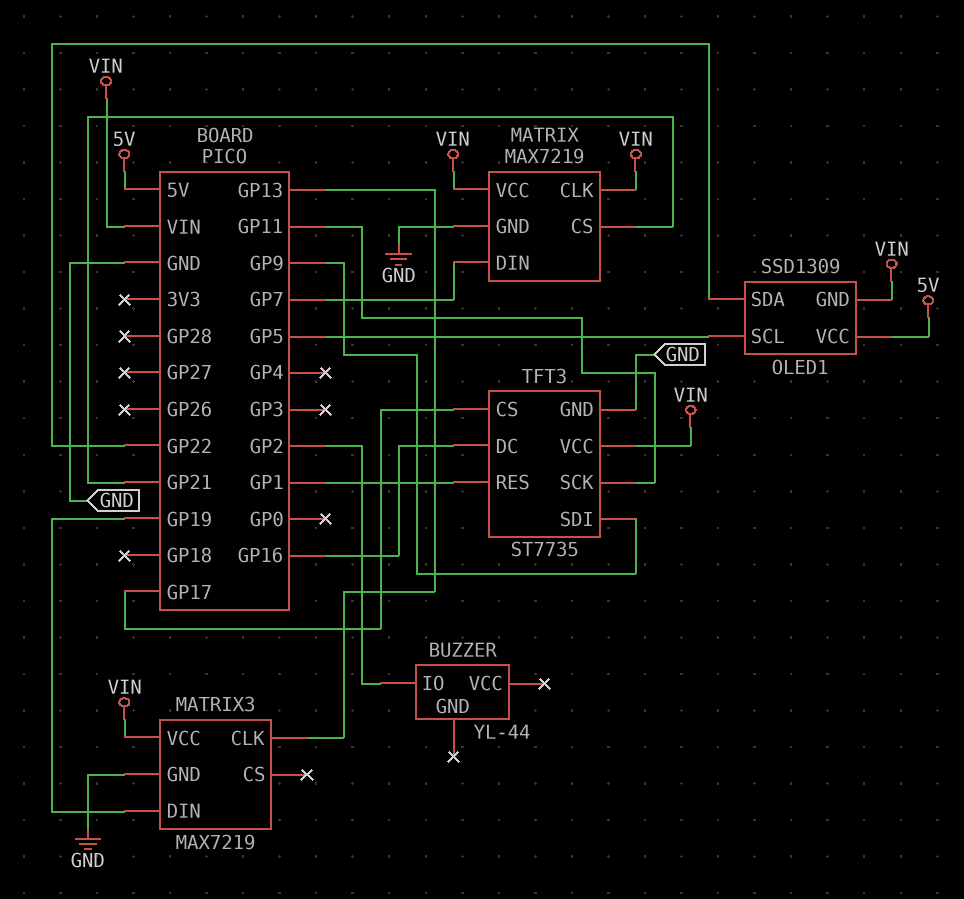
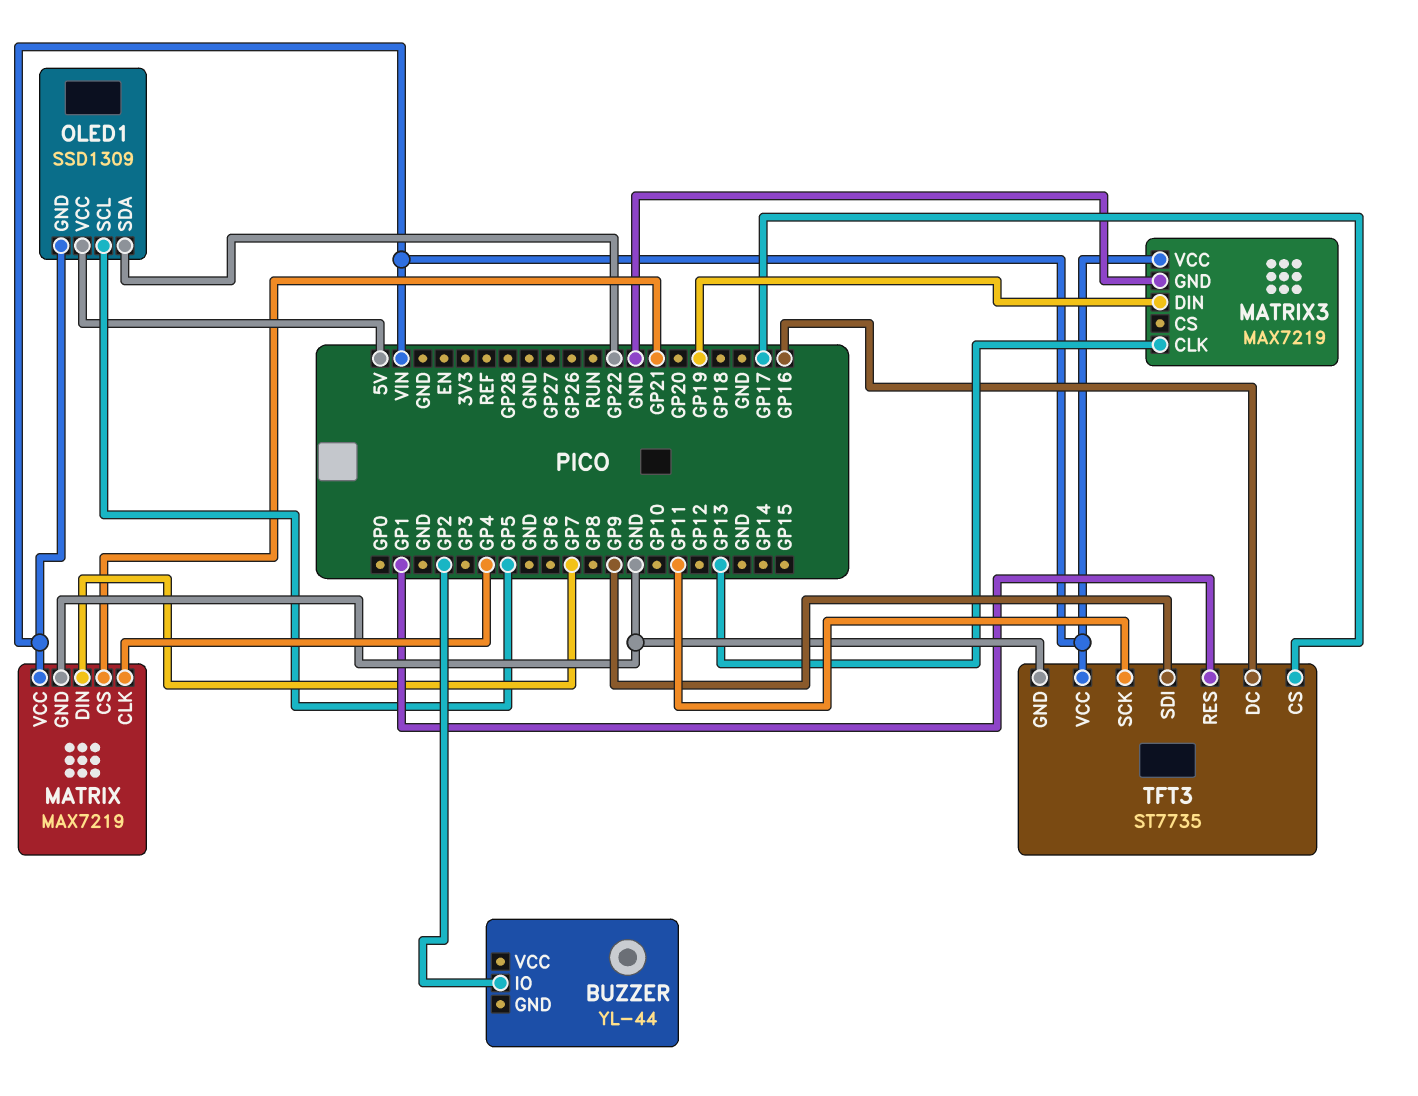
MATRIX pin CLK: VIN -> GP4

